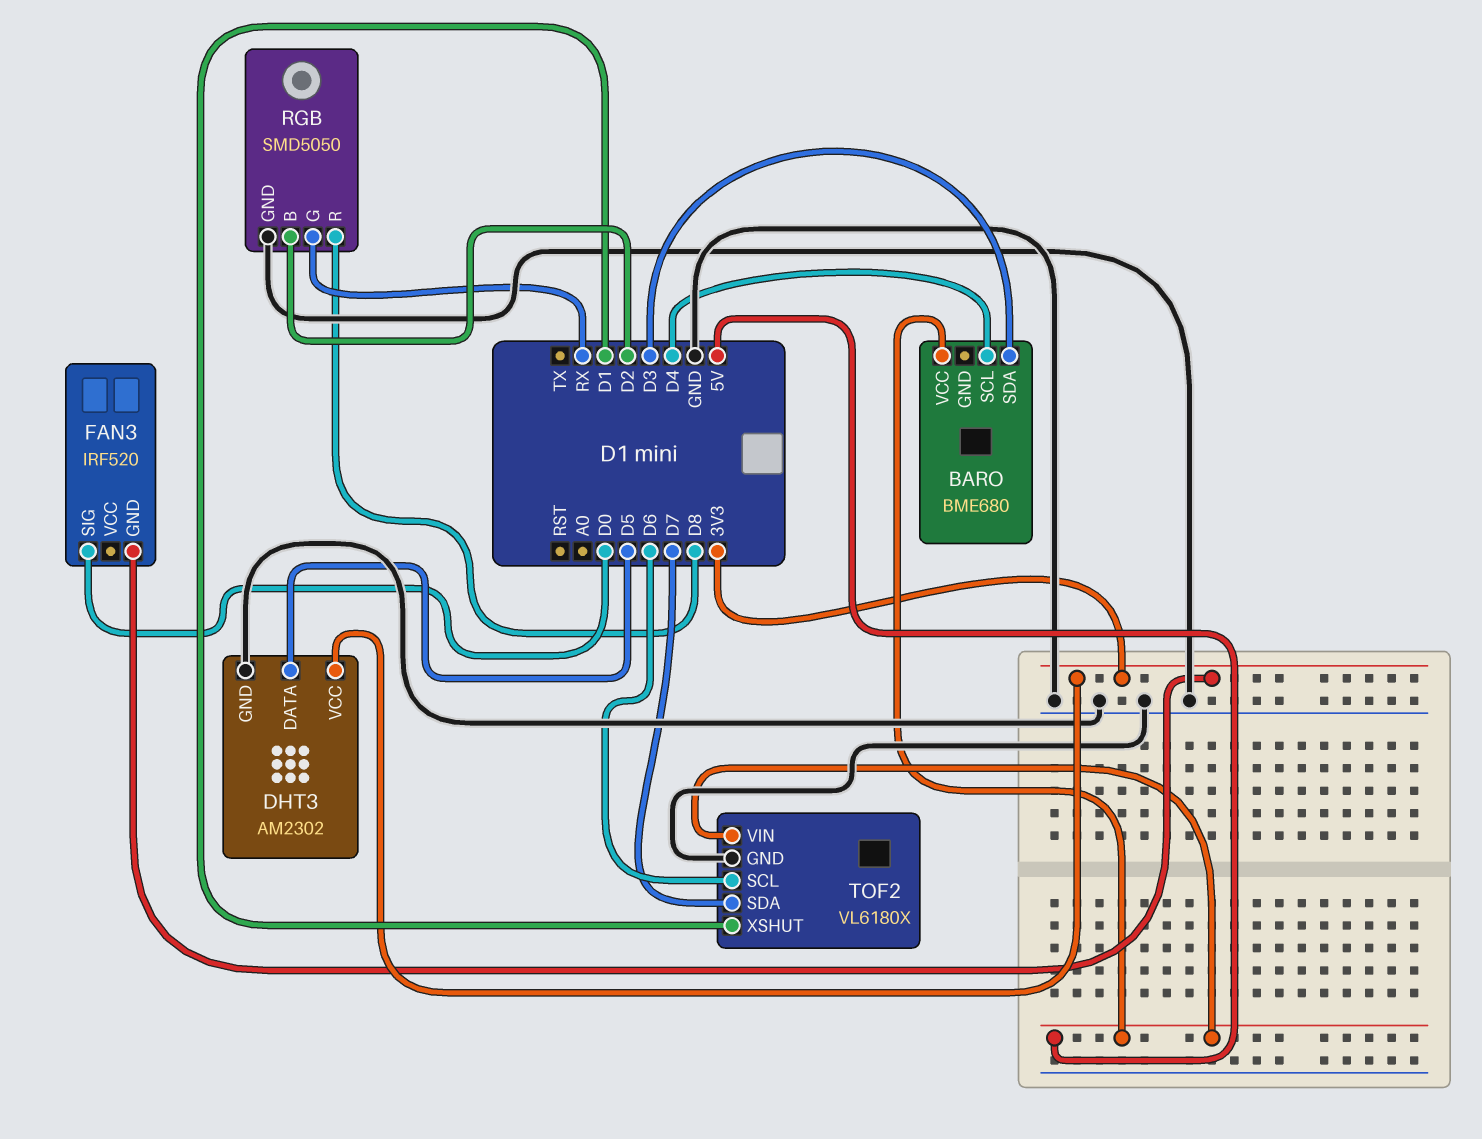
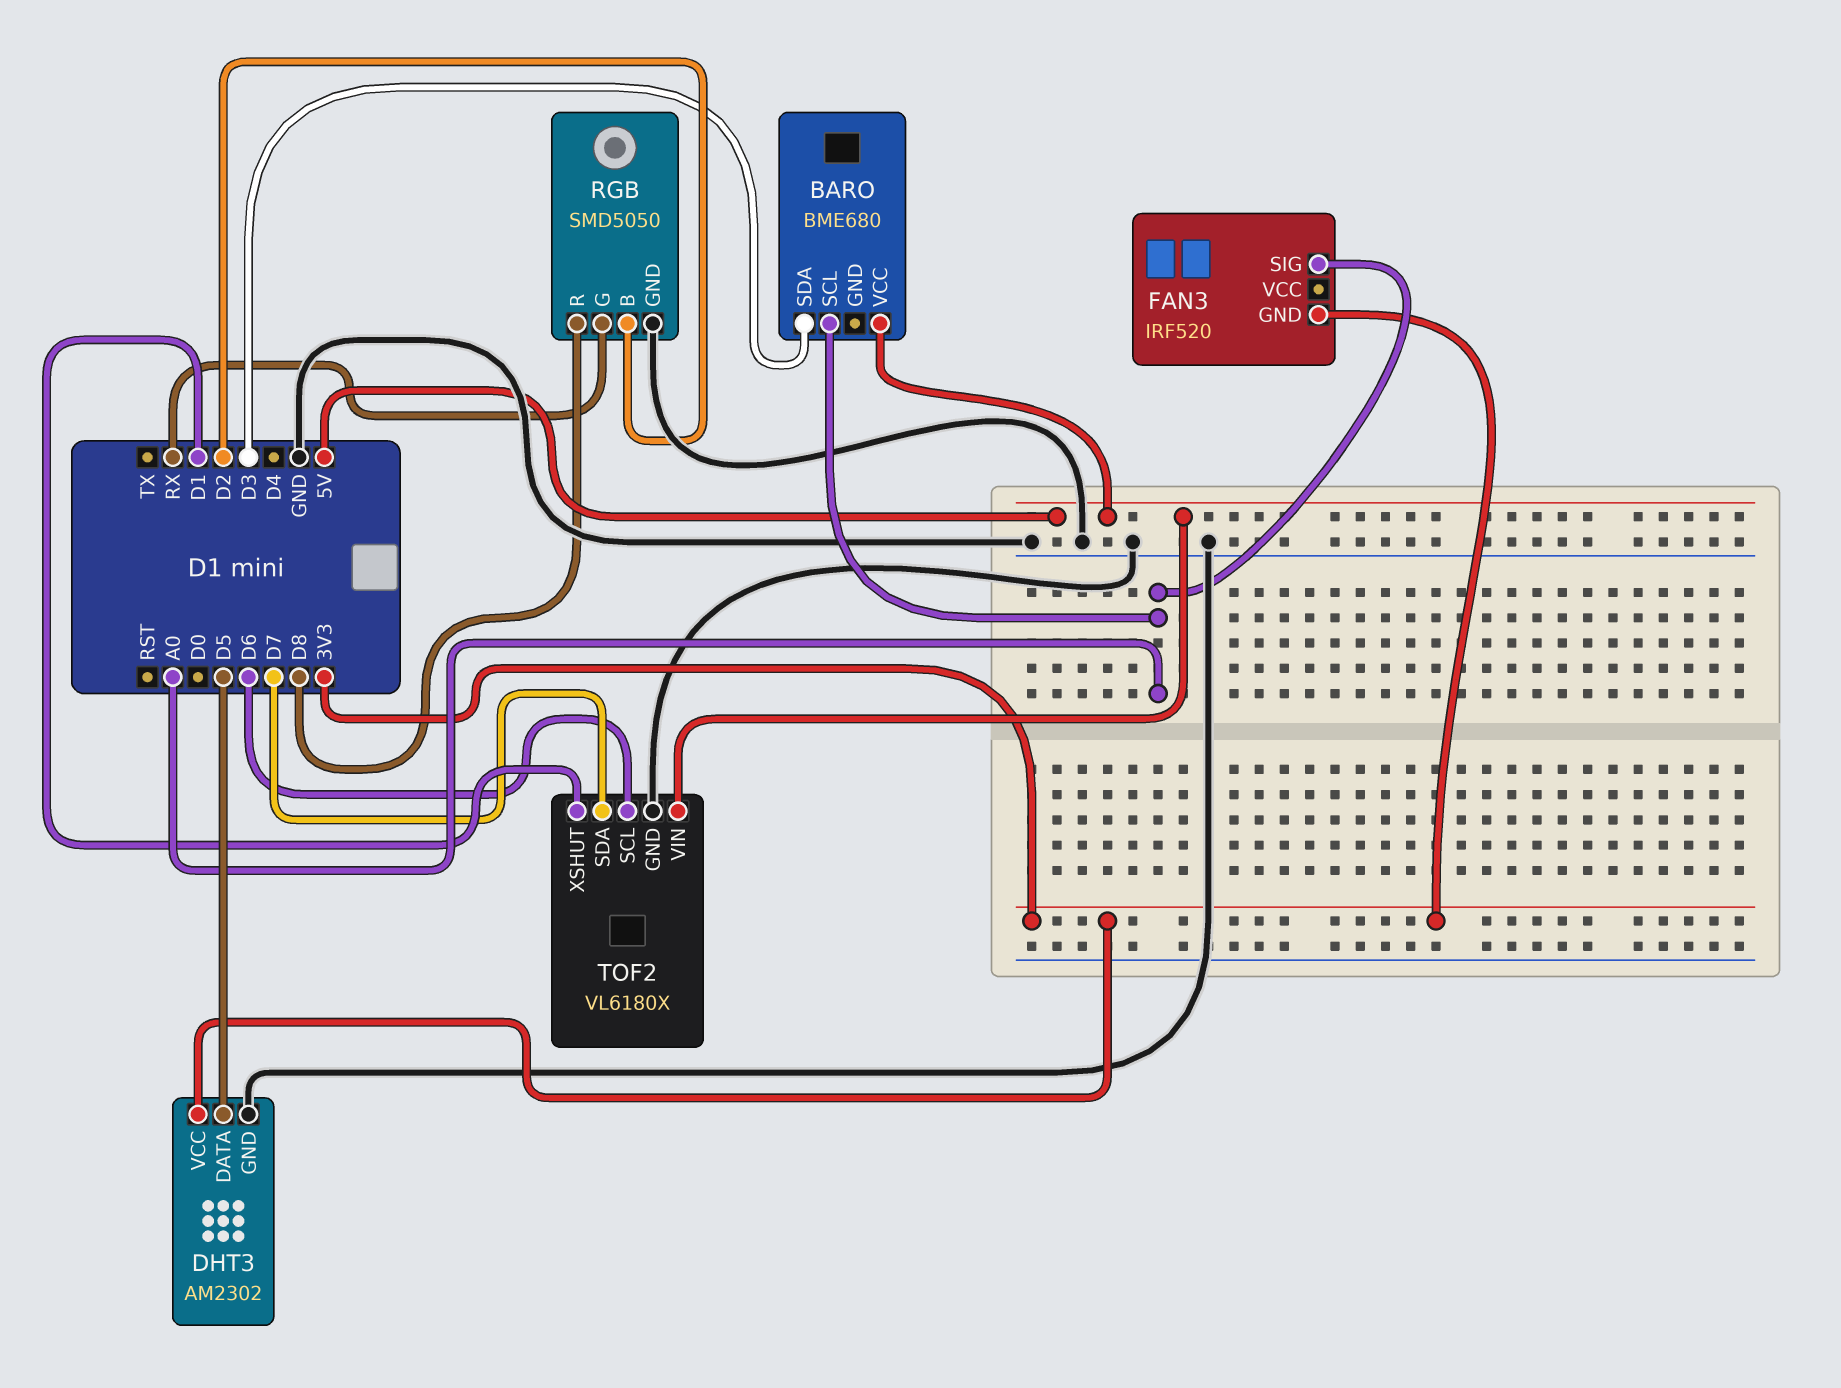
BARO pin SCL: D4 -> A0
FAN3 pin SIG: D0 -> A0

